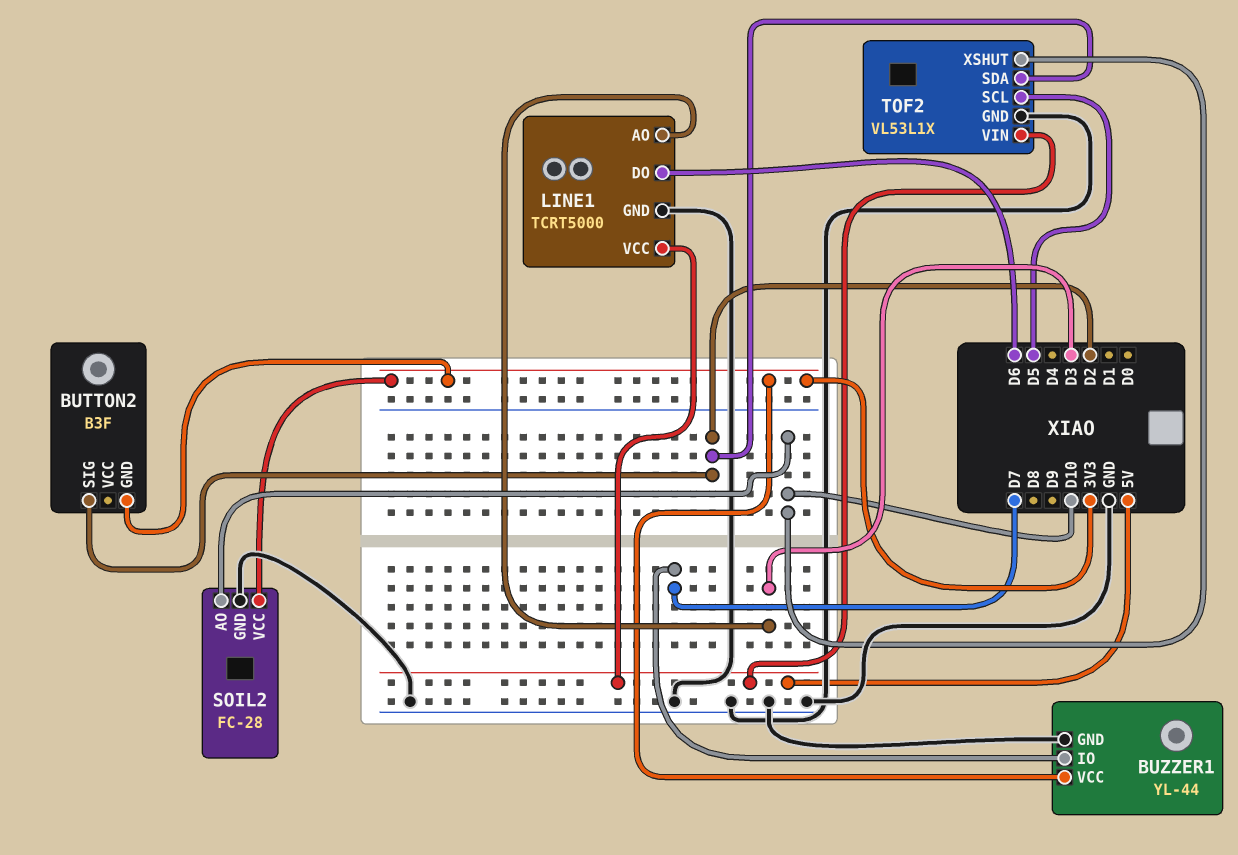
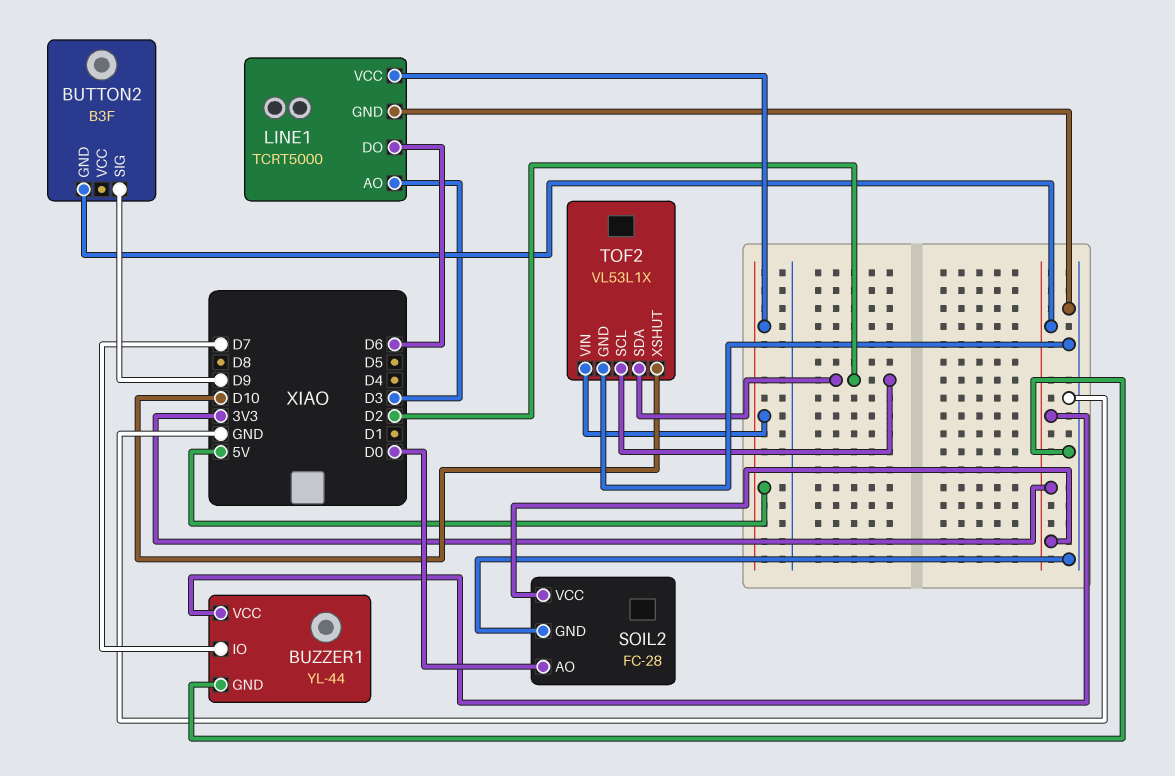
BUTTON2 pin SIG: D2 -> D9
SOIL2 pin AO: D10 -> D0
TOF2 pin SCL: D5 -> D2

